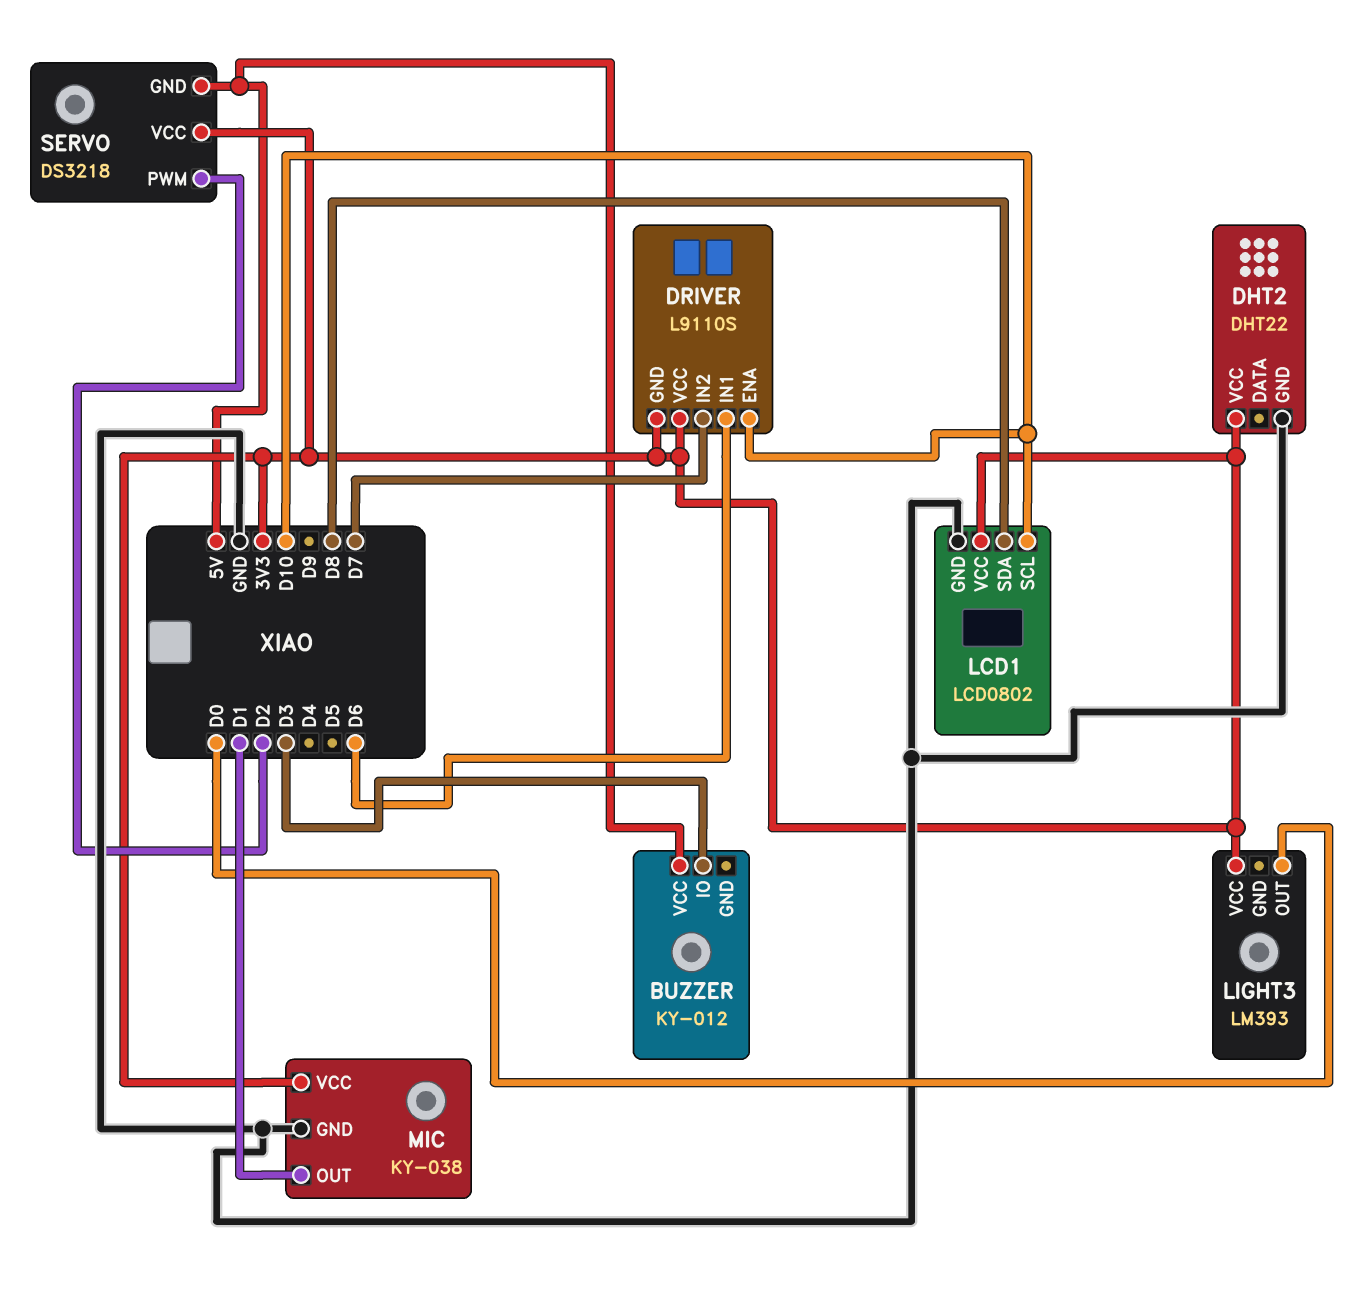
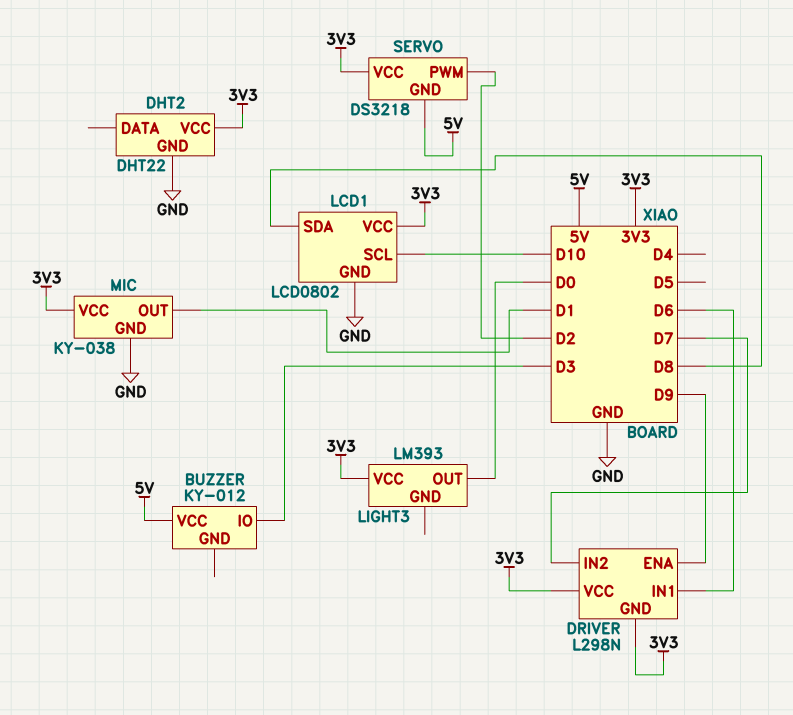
DRIVER: L9110S -> L298N
DRIVER pin ENA: D10 -> D9

